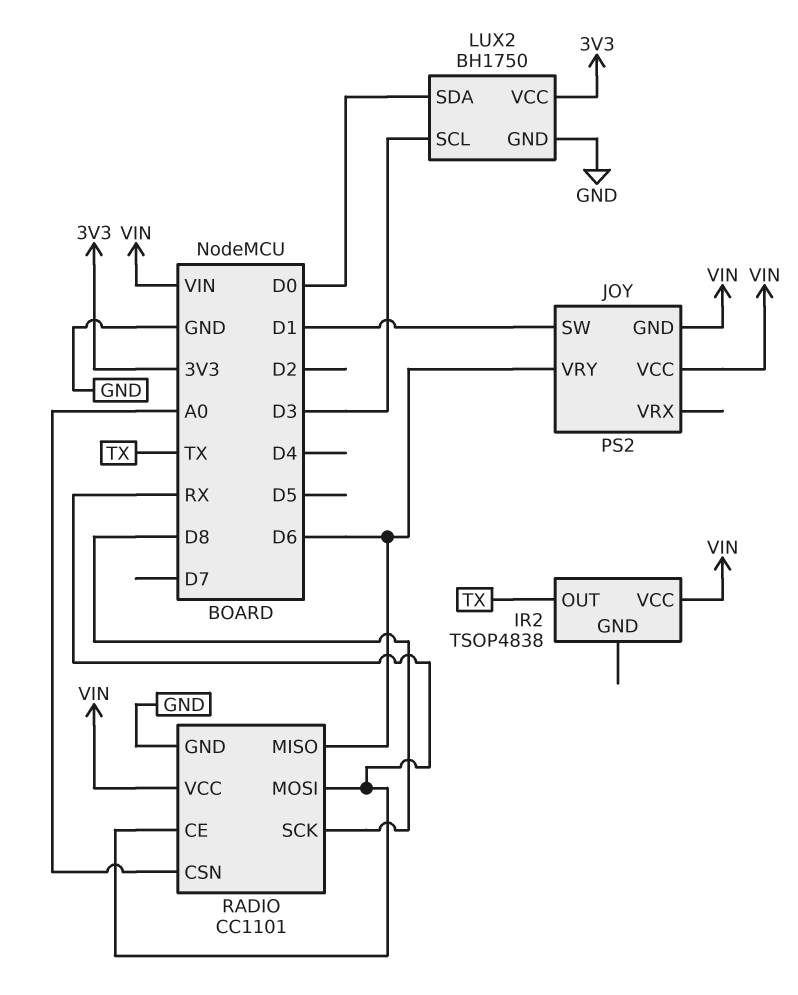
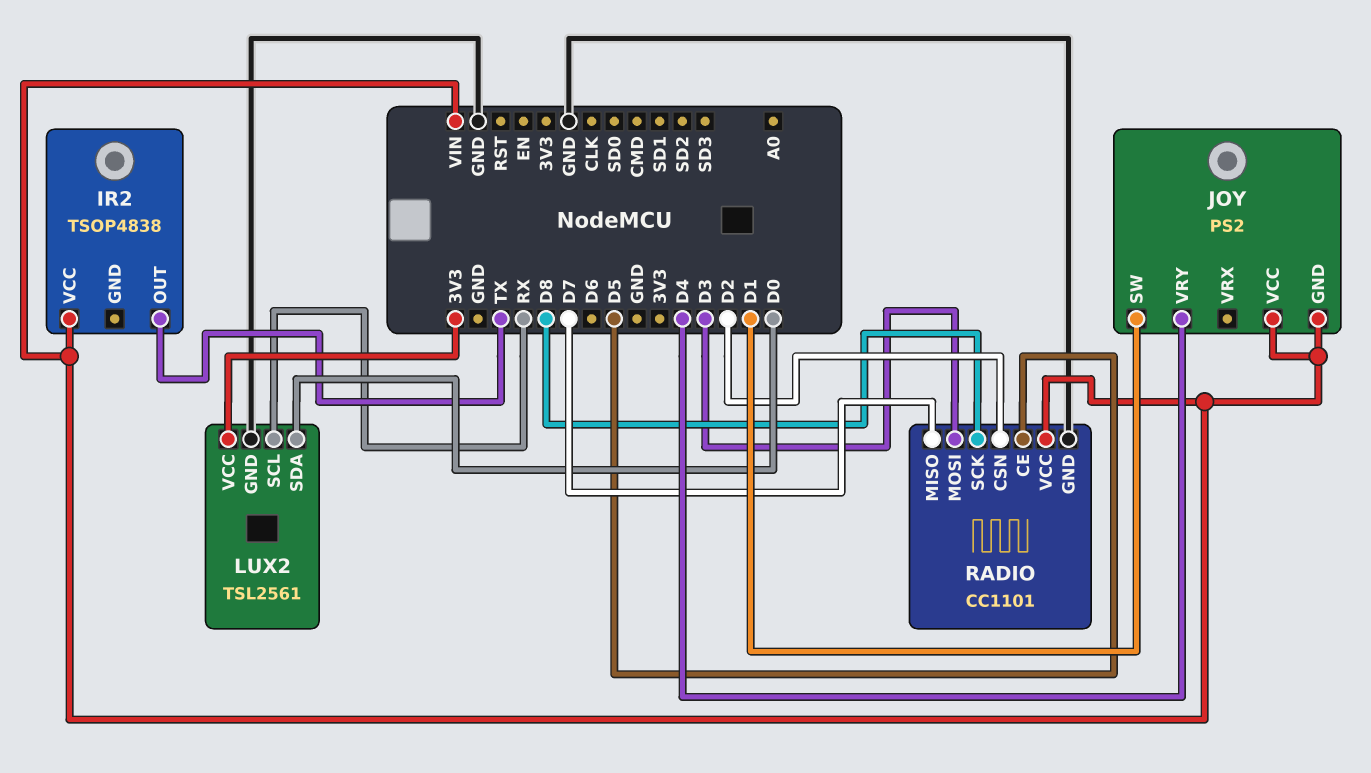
JOY pin VRY: D6 -> D4
LUX2: BH1750 -> TSL2561
LUX2 pin SCL: D3 -> RX
RADIO pin CE: RX -> D5
RADIO pin CSN: A0 -> D2
RADIO pin MISO: D6 -> D7
RADIO pin MOSI: RX -> D3

